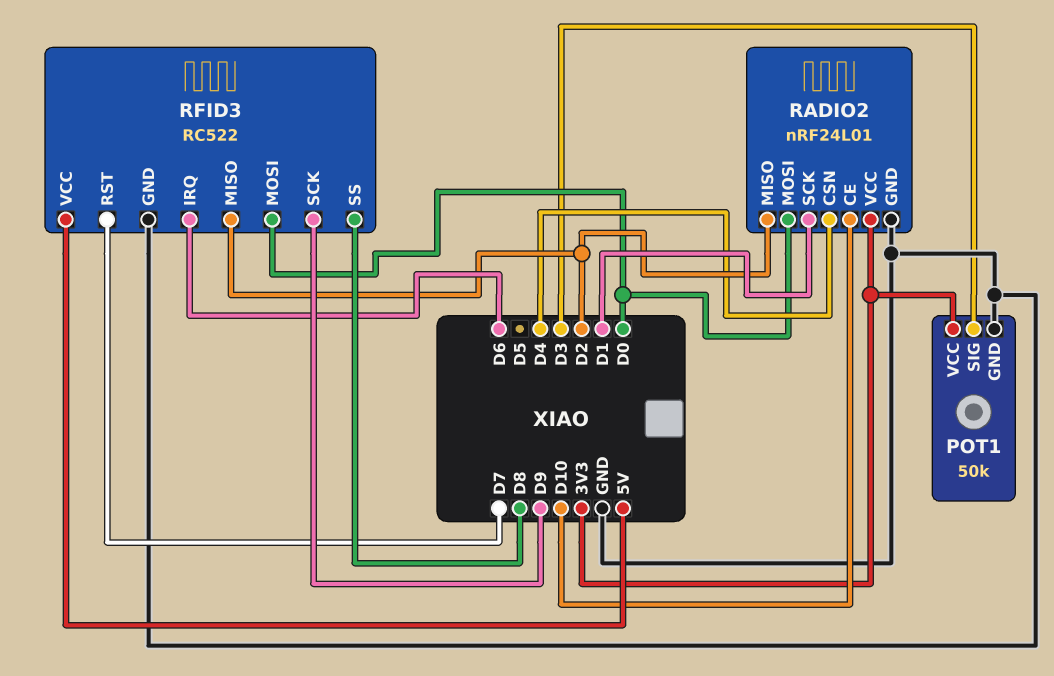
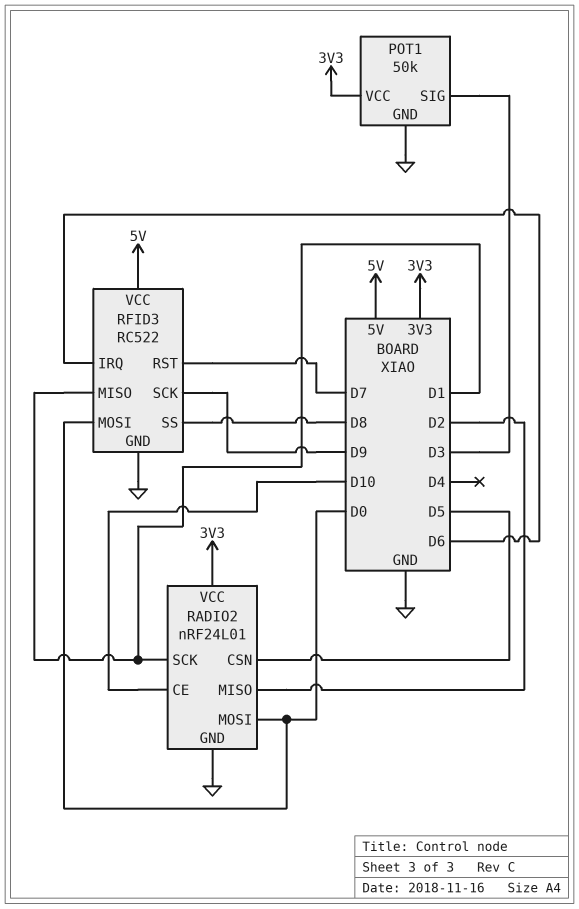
RADIO2 pin CSN: D4 -> D5
RFID3 pin MISO: D2 -> D1

